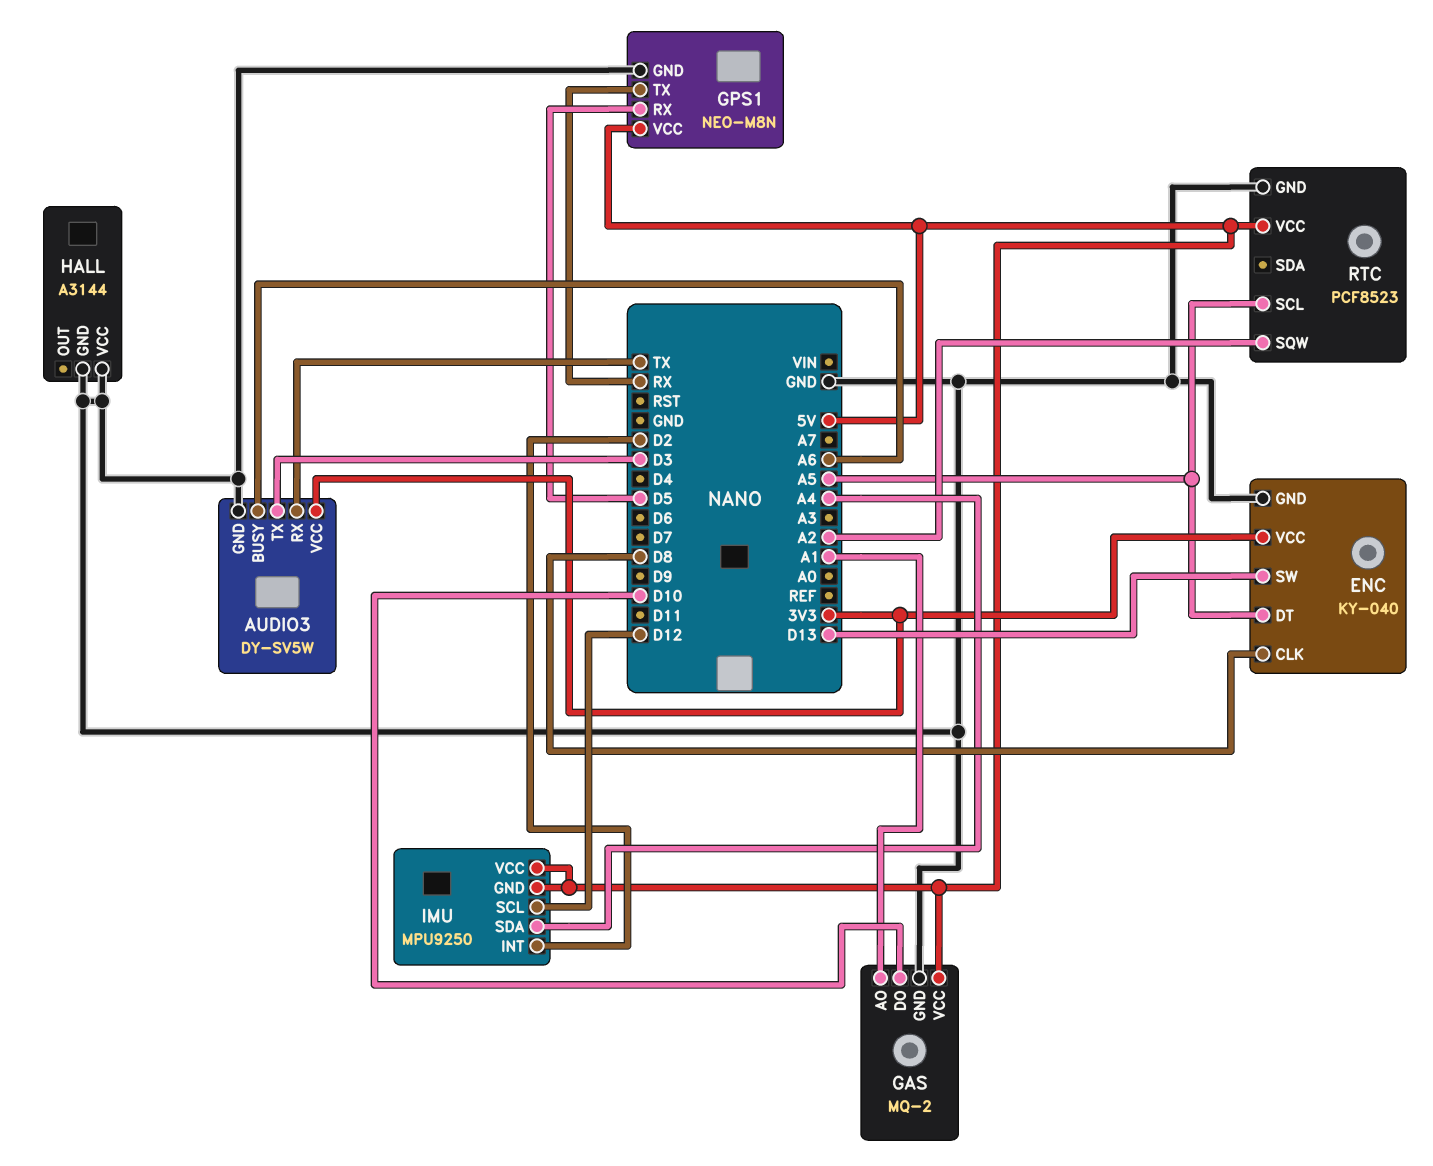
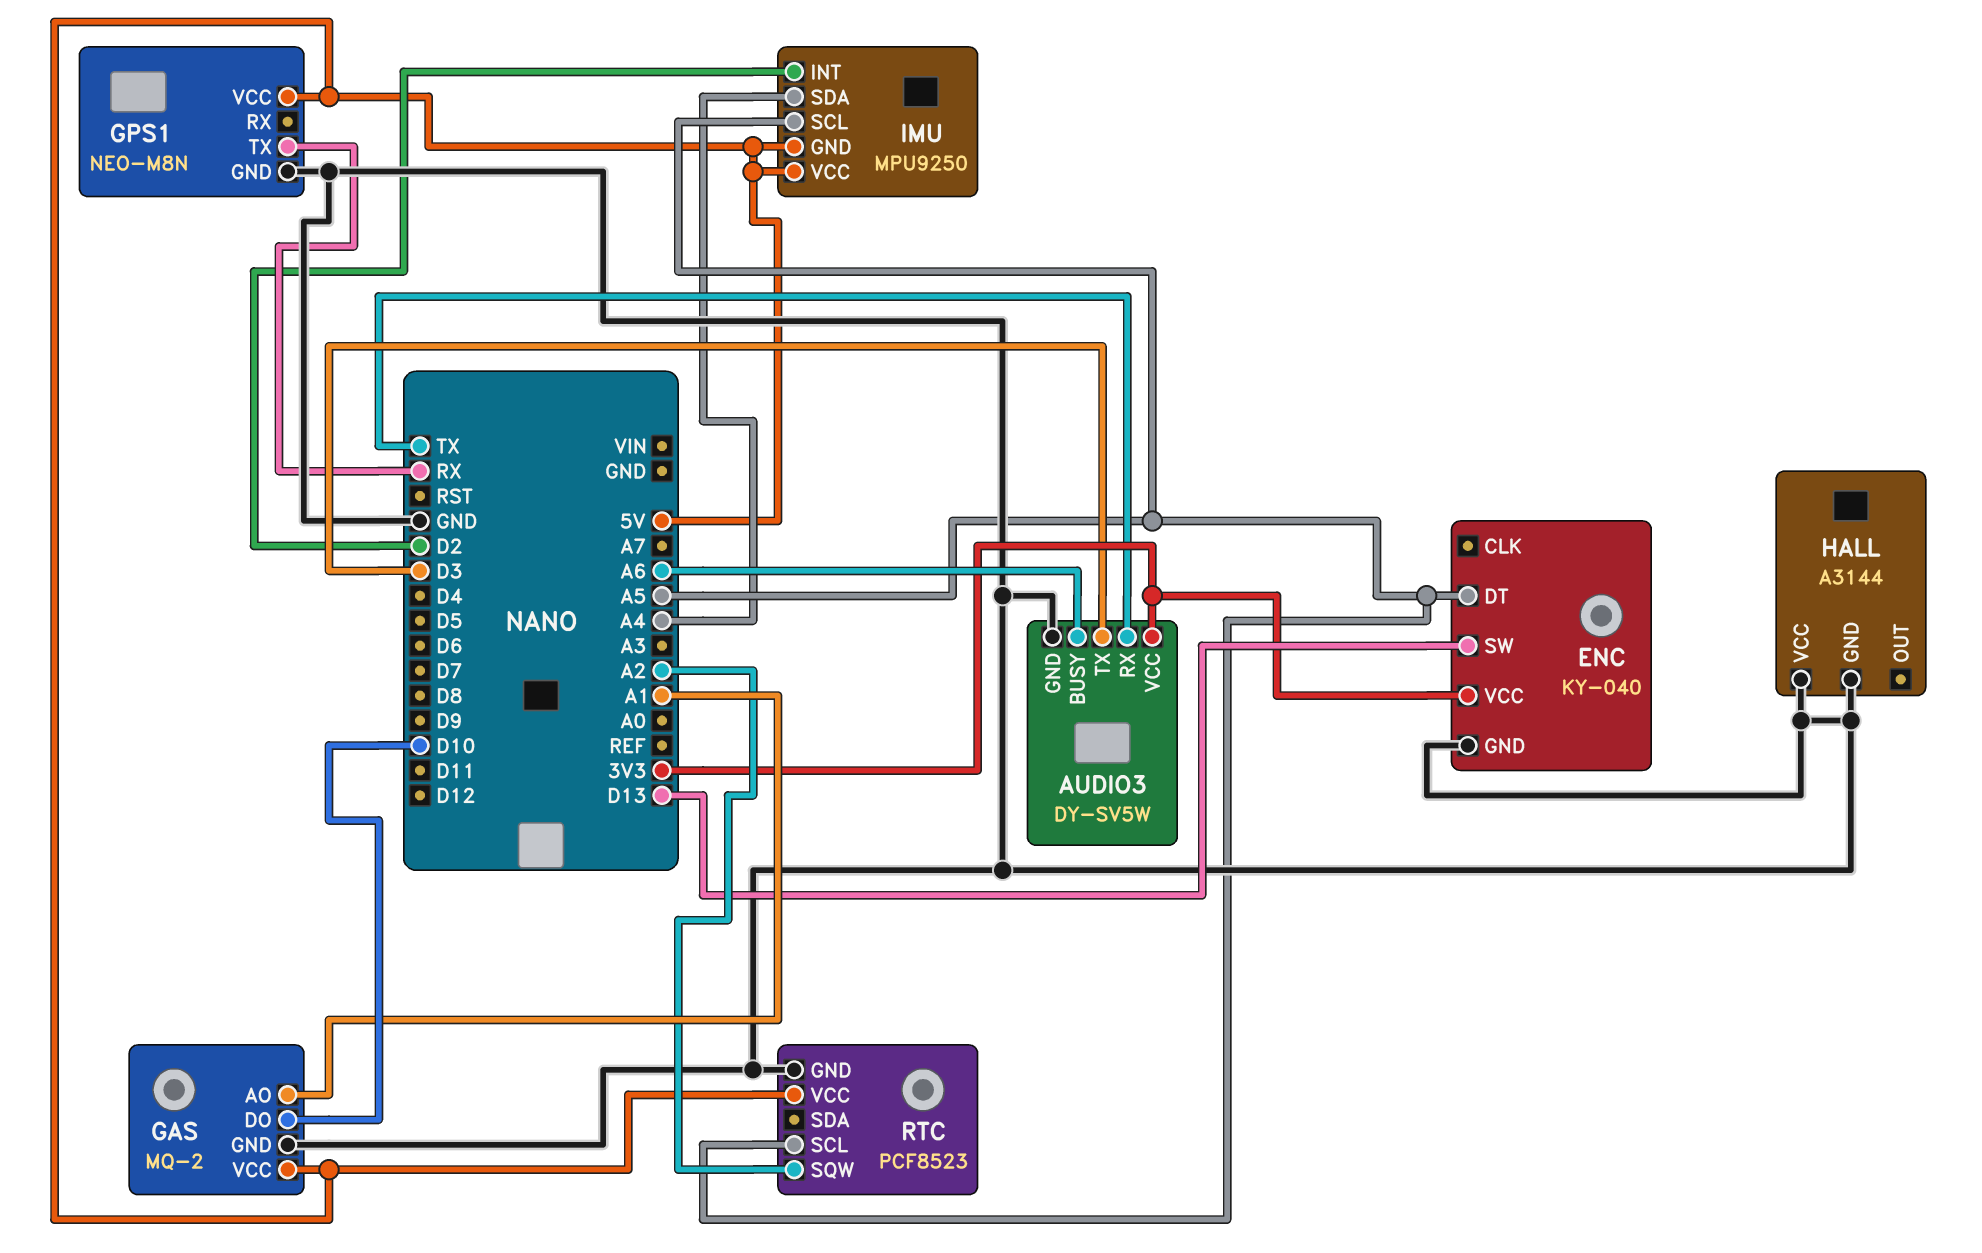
ENC pin CLK: D8 -> none
GPS1 pin RX: D5 -> none
IMU pin SCL: D12 -> A5

